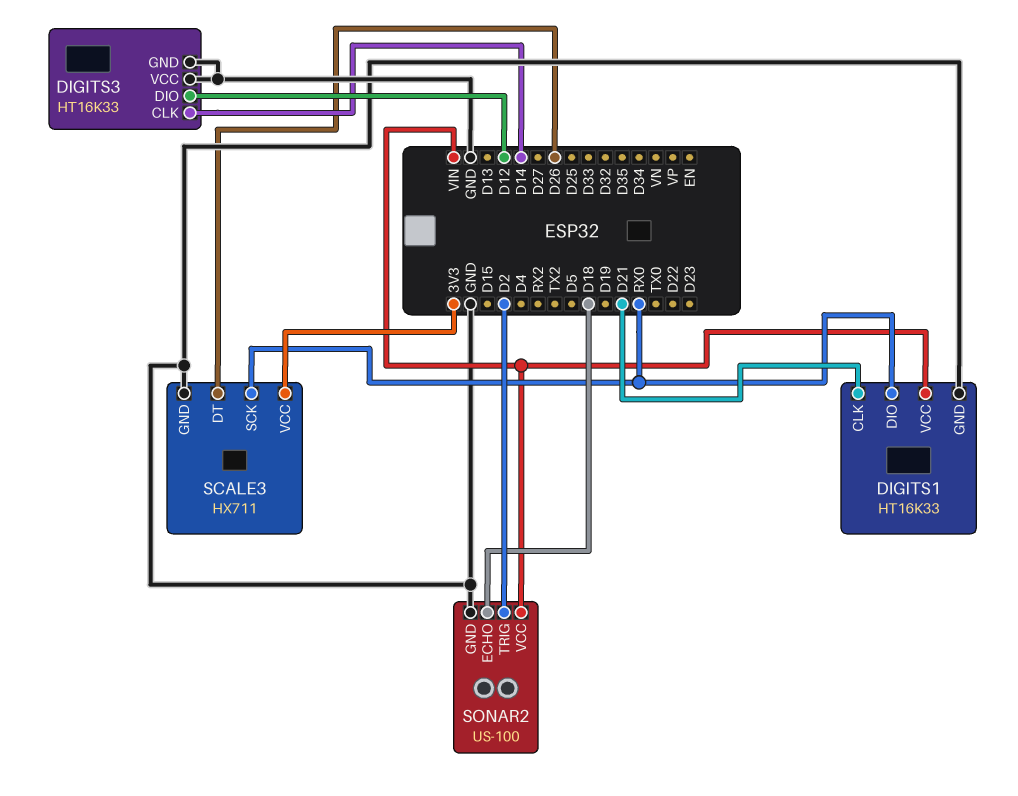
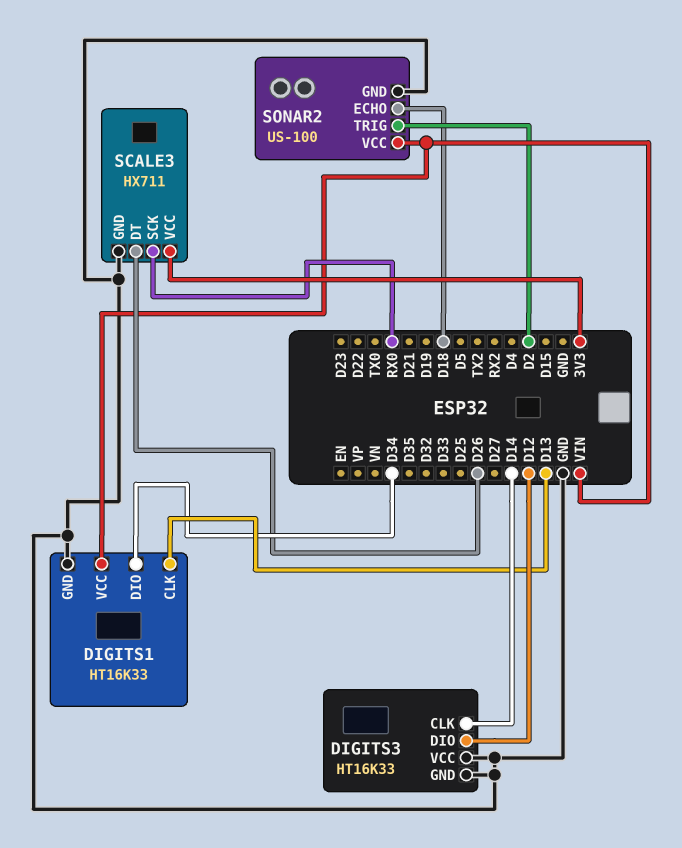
DIGITS1 pin CLK: D21 -> D13
DIGITS1 pin DIO: RX0 -> D34

